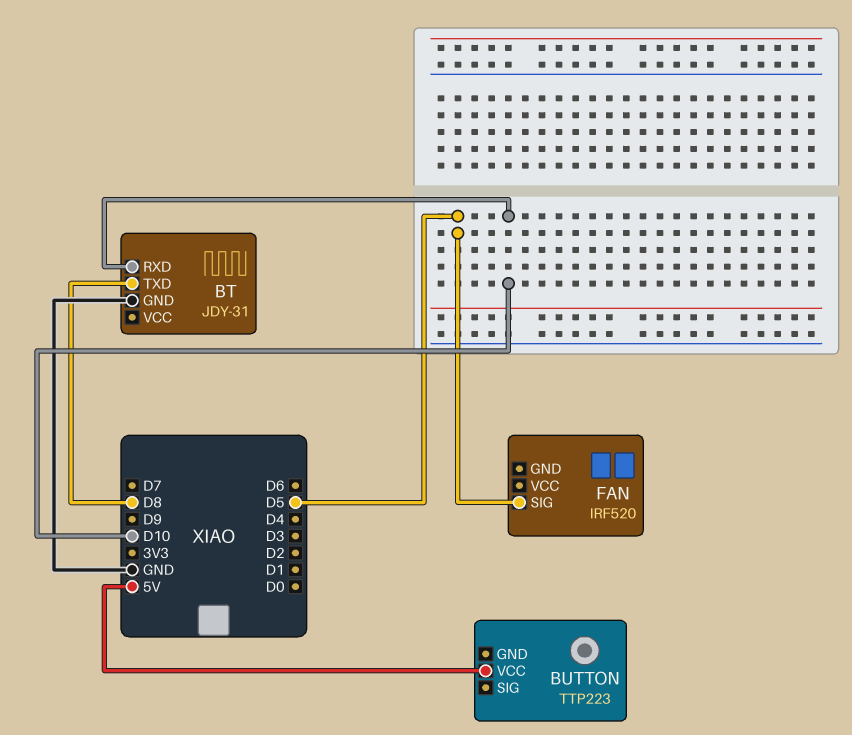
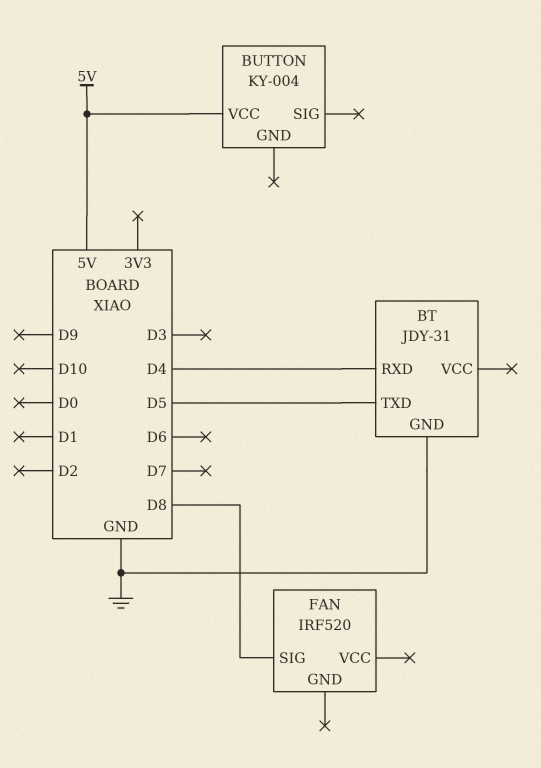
BT pin RXD: D10 -> D4
BT pin TXD: D8 -> D5
BUTTON: TTP223 -> KY-004
FAN pin SIG: D5 -> D8

